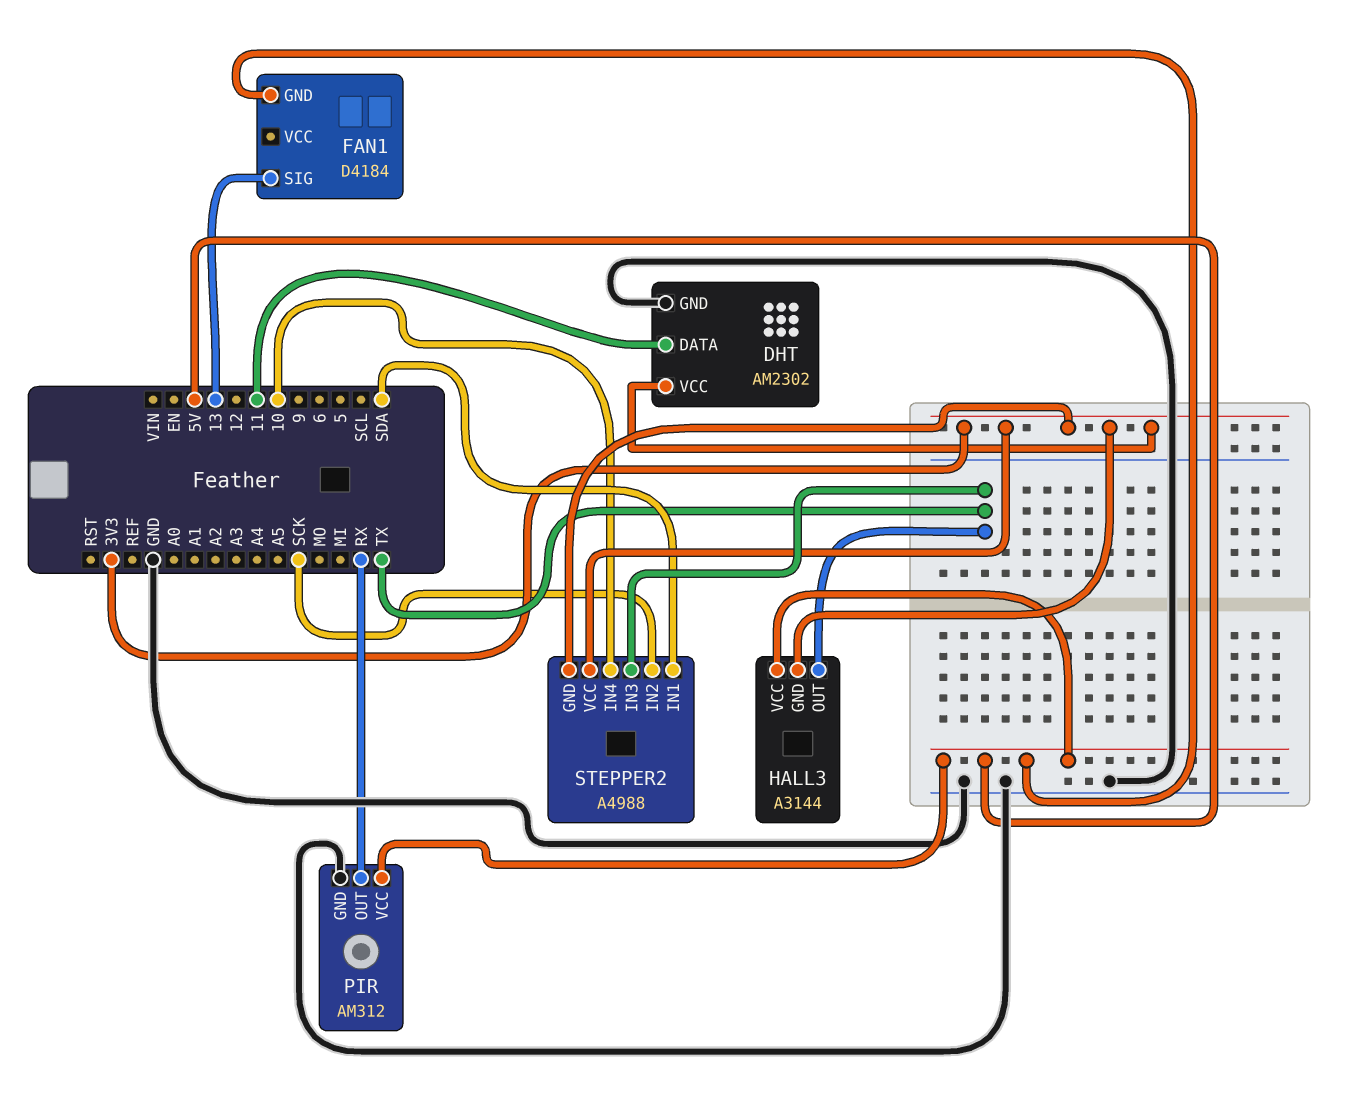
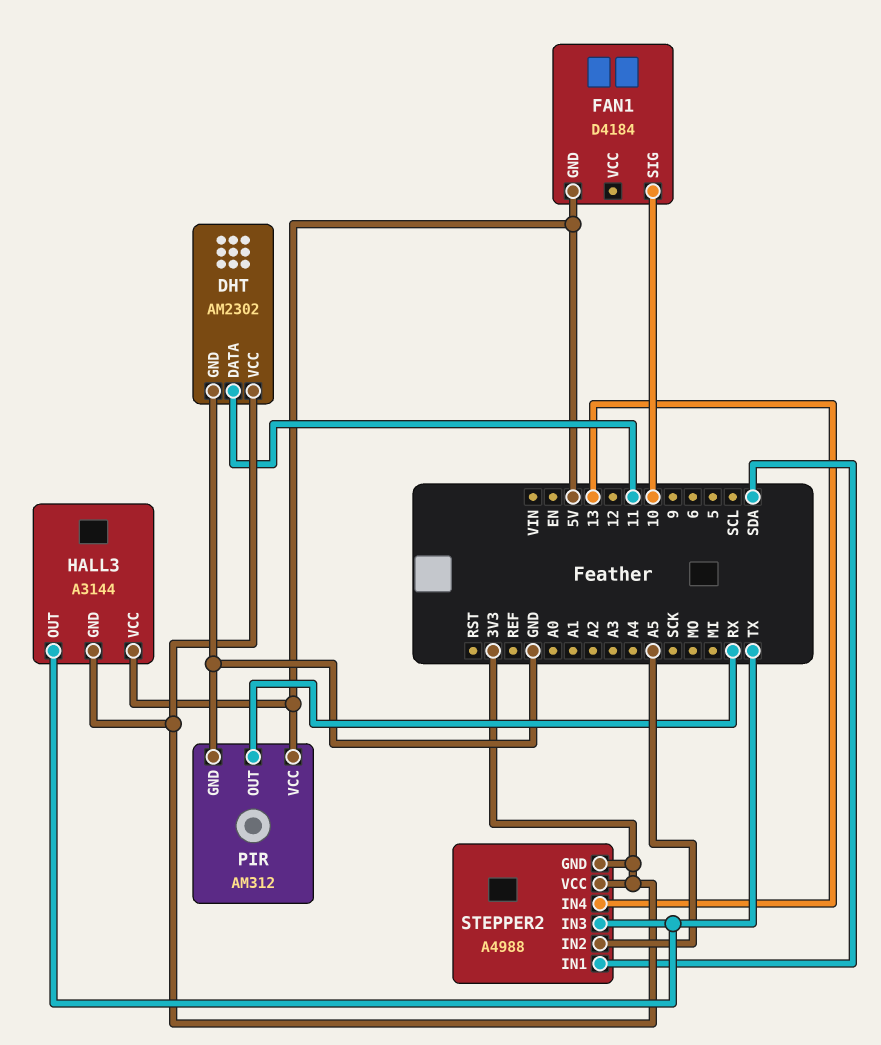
FAN1 pin SIG: 13 -> 10
STEPPER2 pin IN2: SCK -> A5
STEPPER2 pin IN4: 10 -> 13

